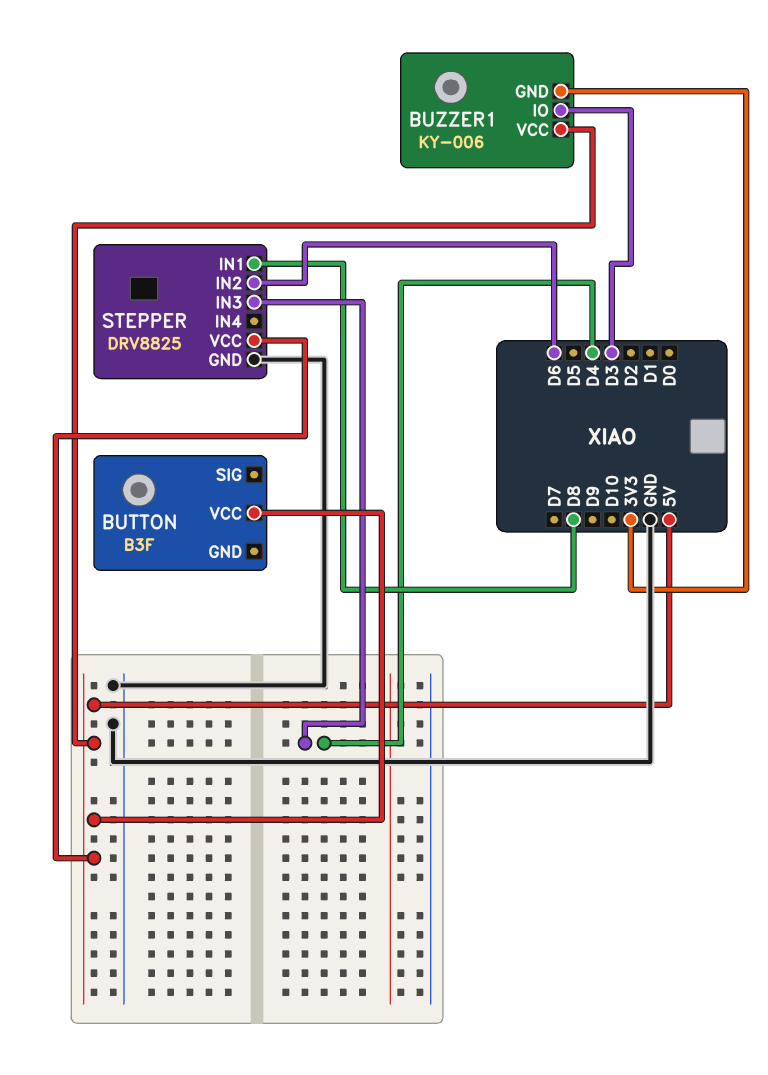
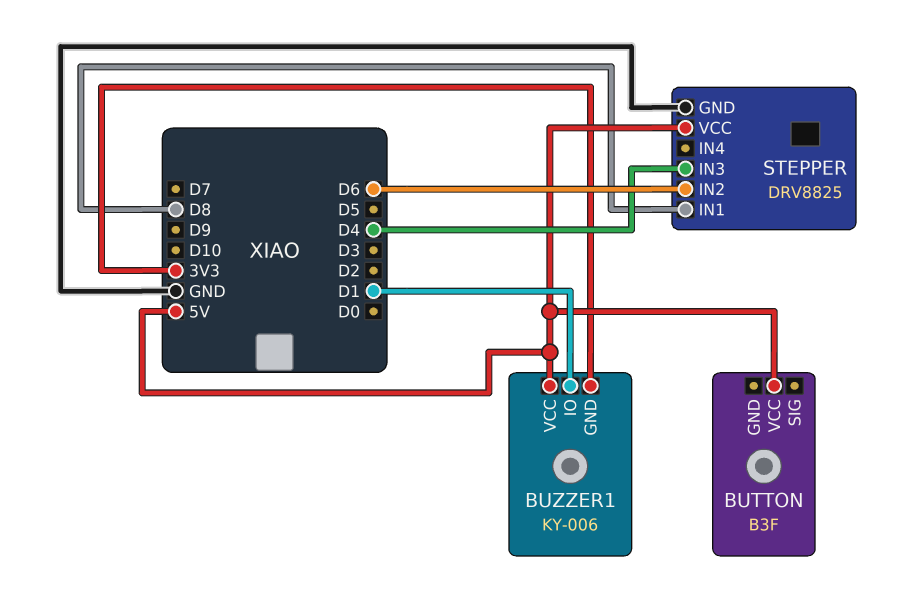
BUZZER1 pin IO: D3 -> D1

